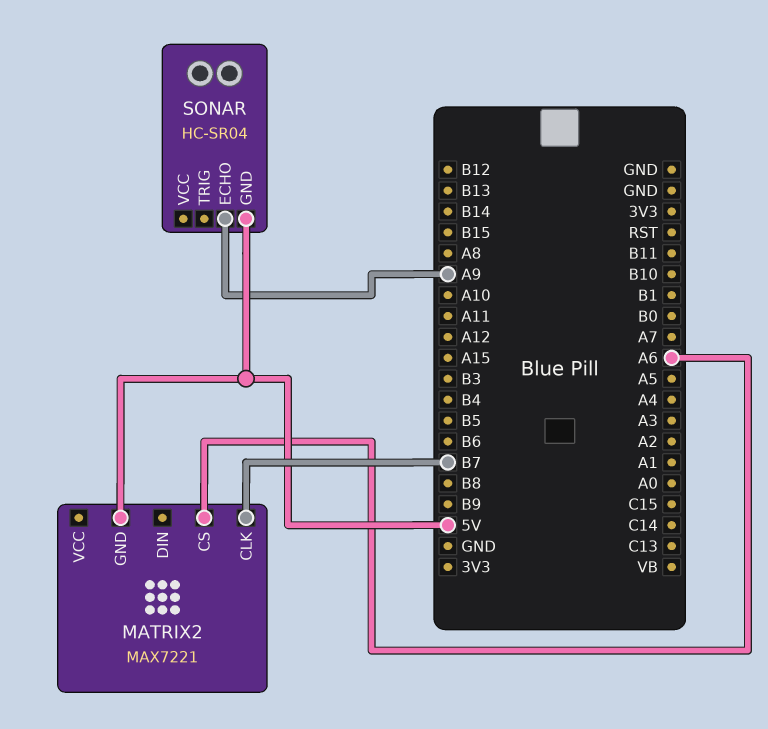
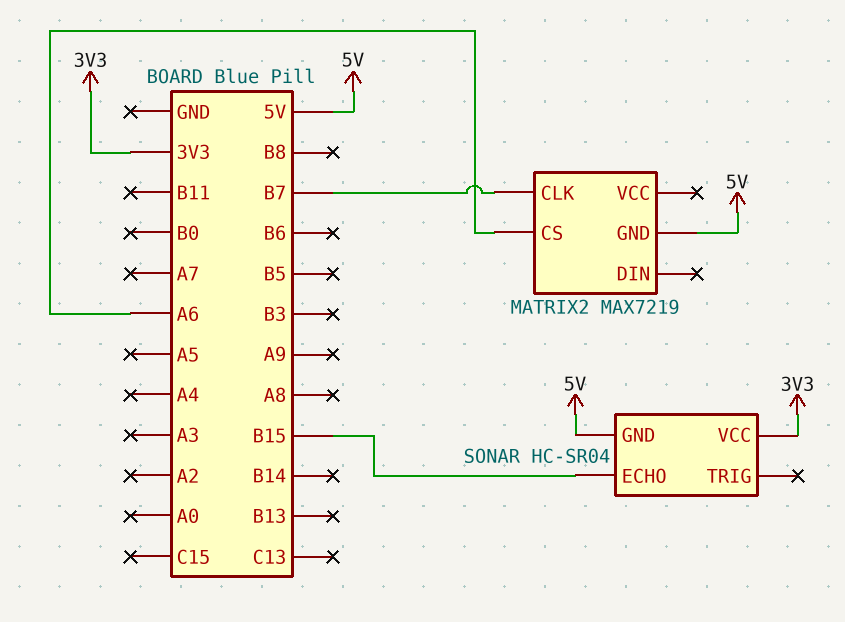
MATRIX2: MAX7221 -> MAX7219
SONAR pin ECHO: A9 -> B15
SONAR pin VCC: none -> 3V3

